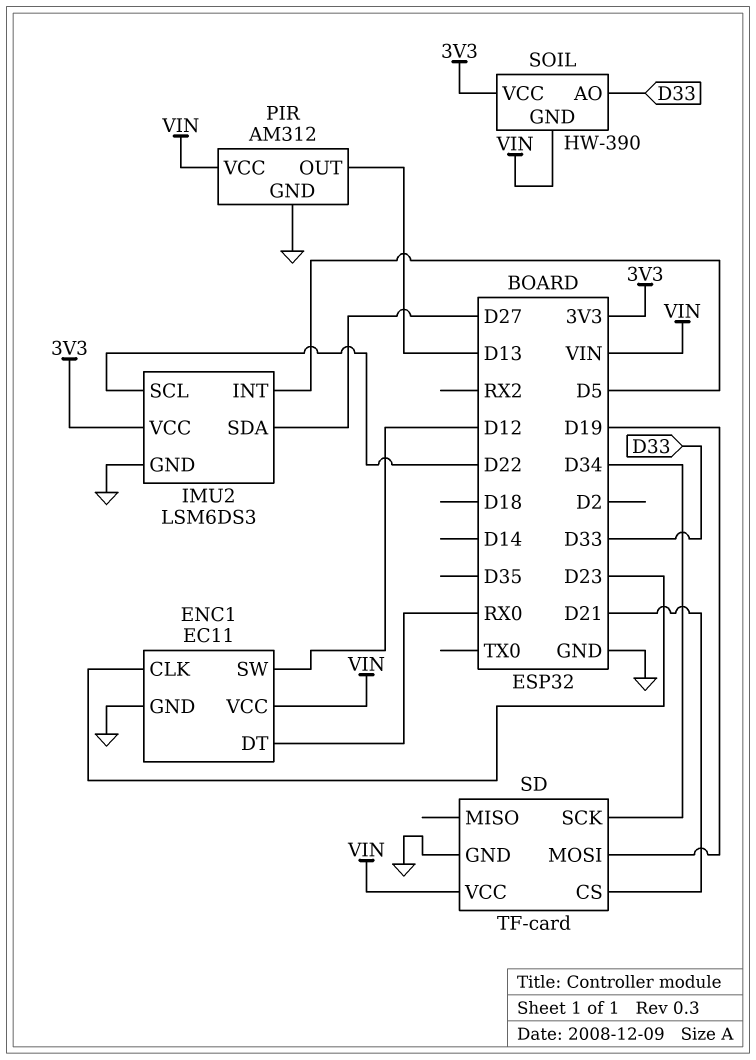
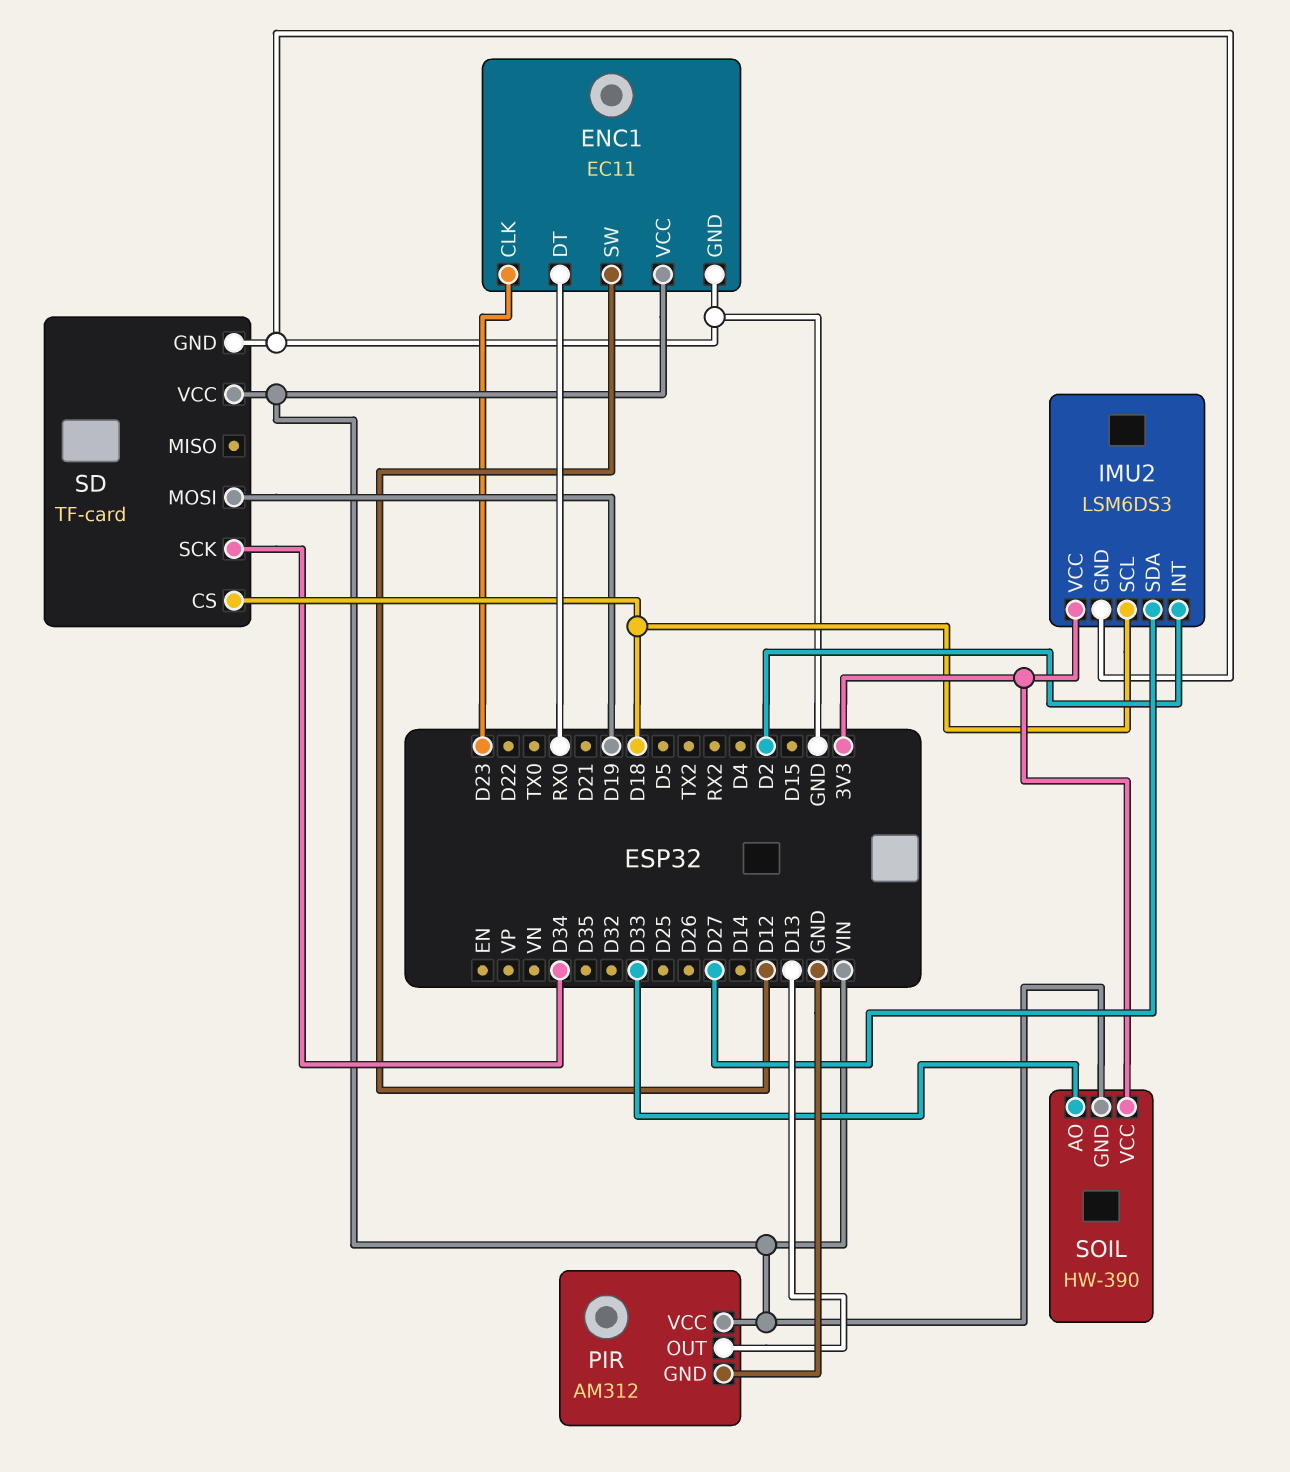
IMU2 pin INT: D5 -> D2
IMU2 pin SCL: D22 -> D18
SD pin CS: D21 -> D18

